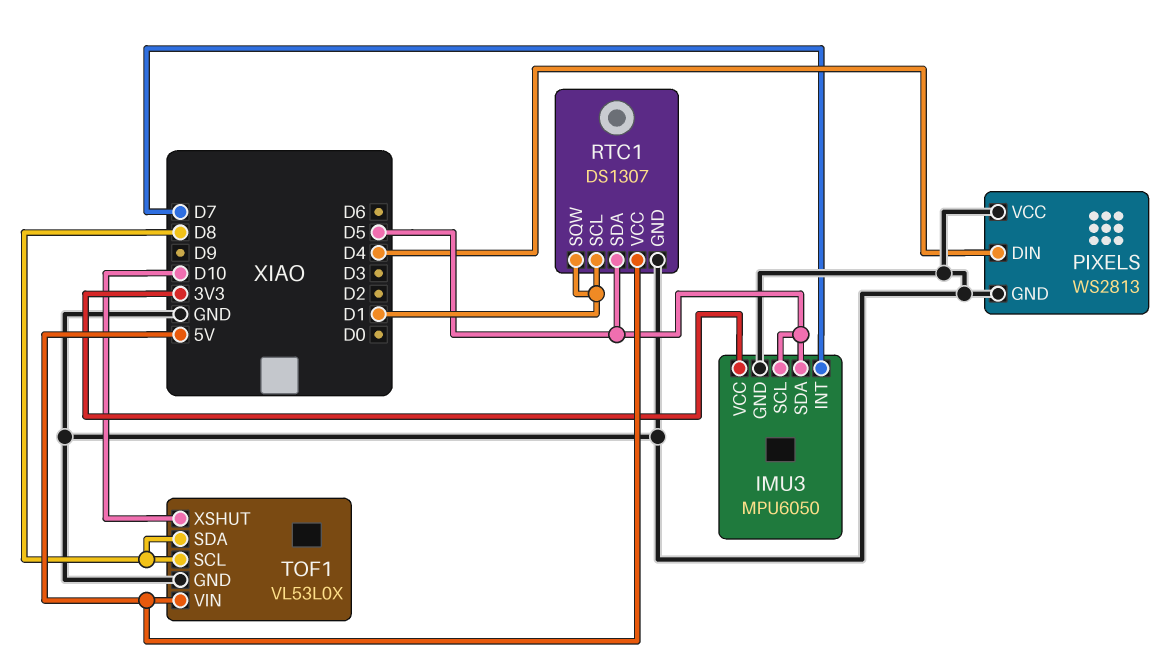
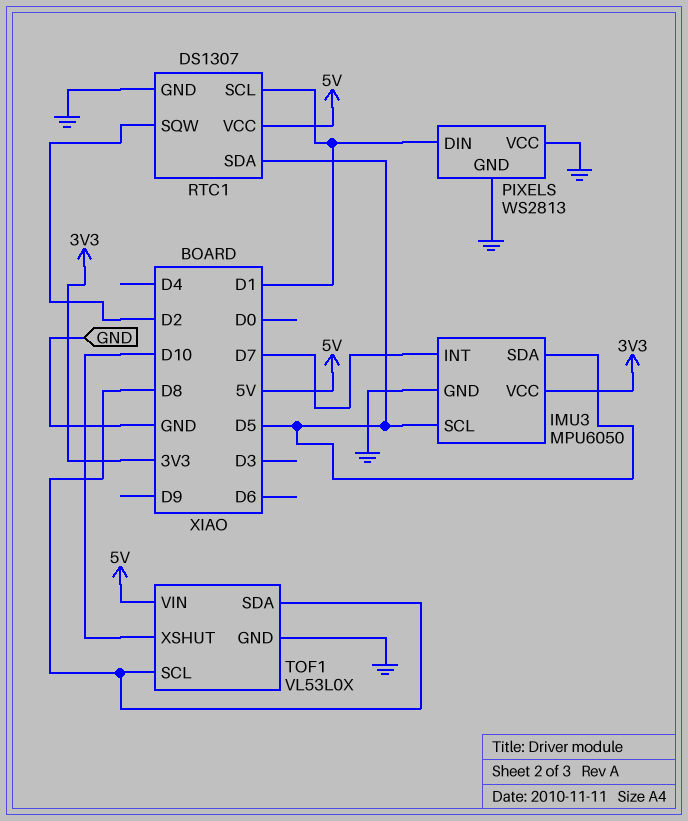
PIXELS pin DIN: D4 -> D1
RTC1 pin SQW: D1 -> D2

